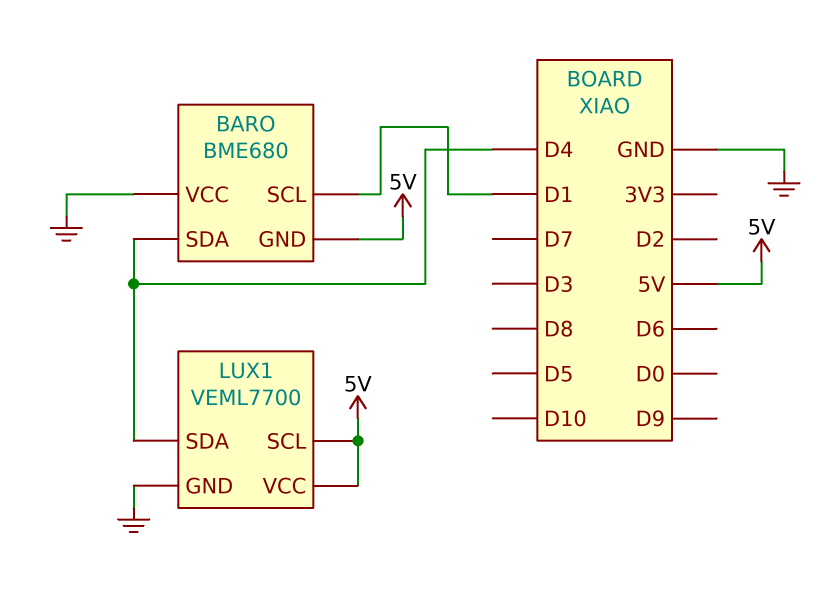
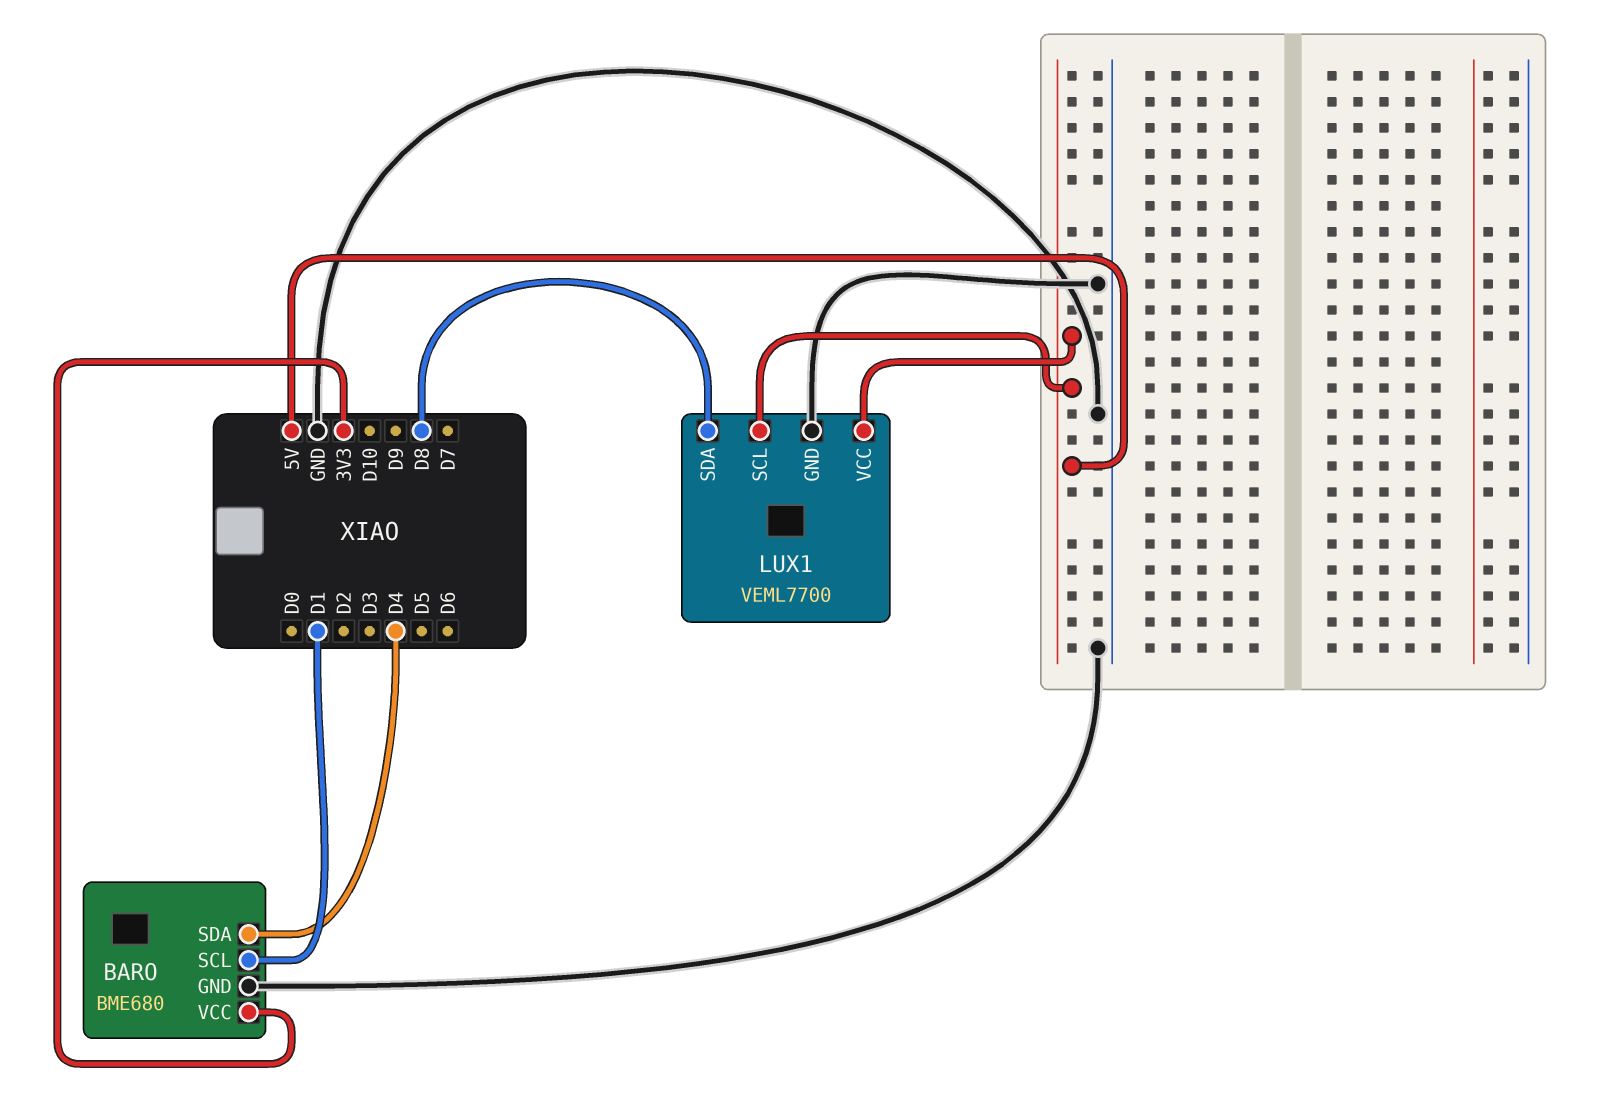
BARO pin GND: 5V -> GND
BARO pin VCC: GND -> 3V3
LUX1 pin SDA: D4 -> D8

